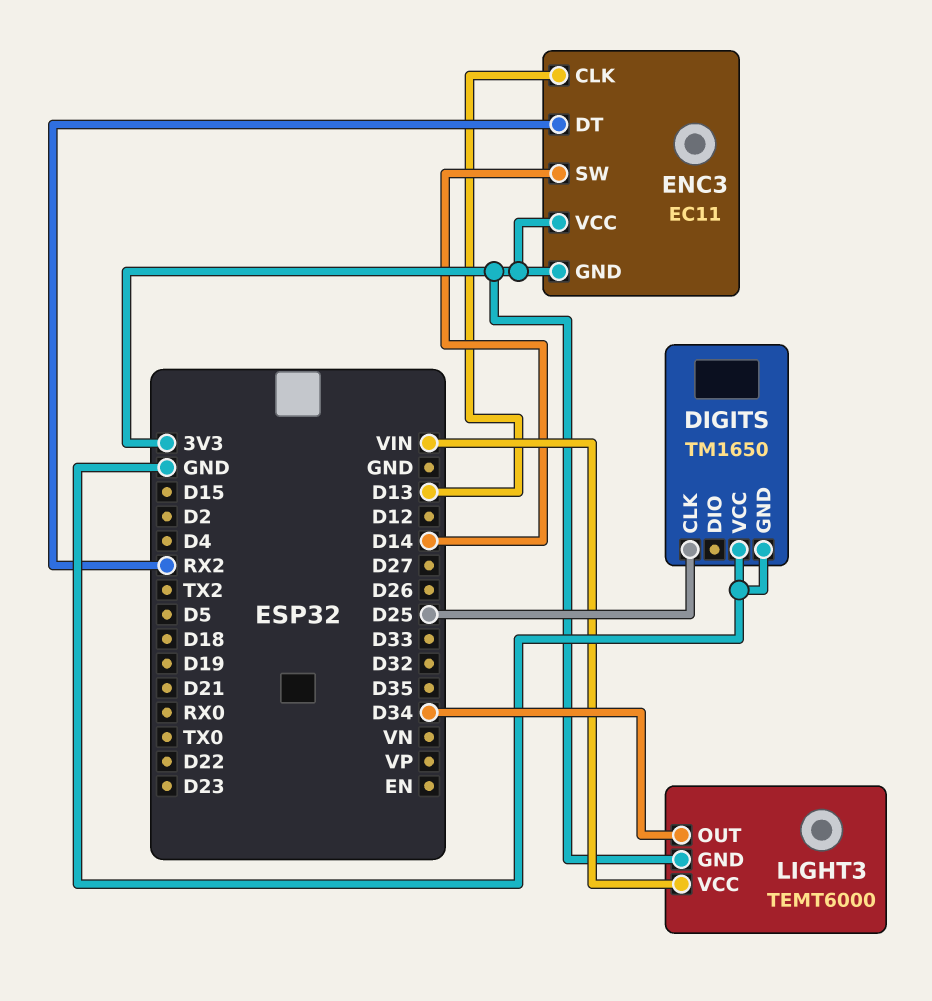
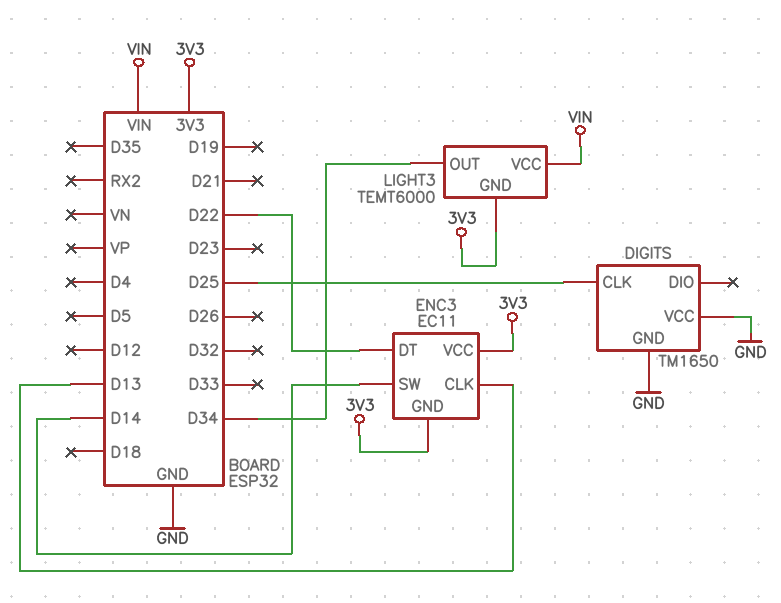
ENC3 pin DT: RX2 -> D22

